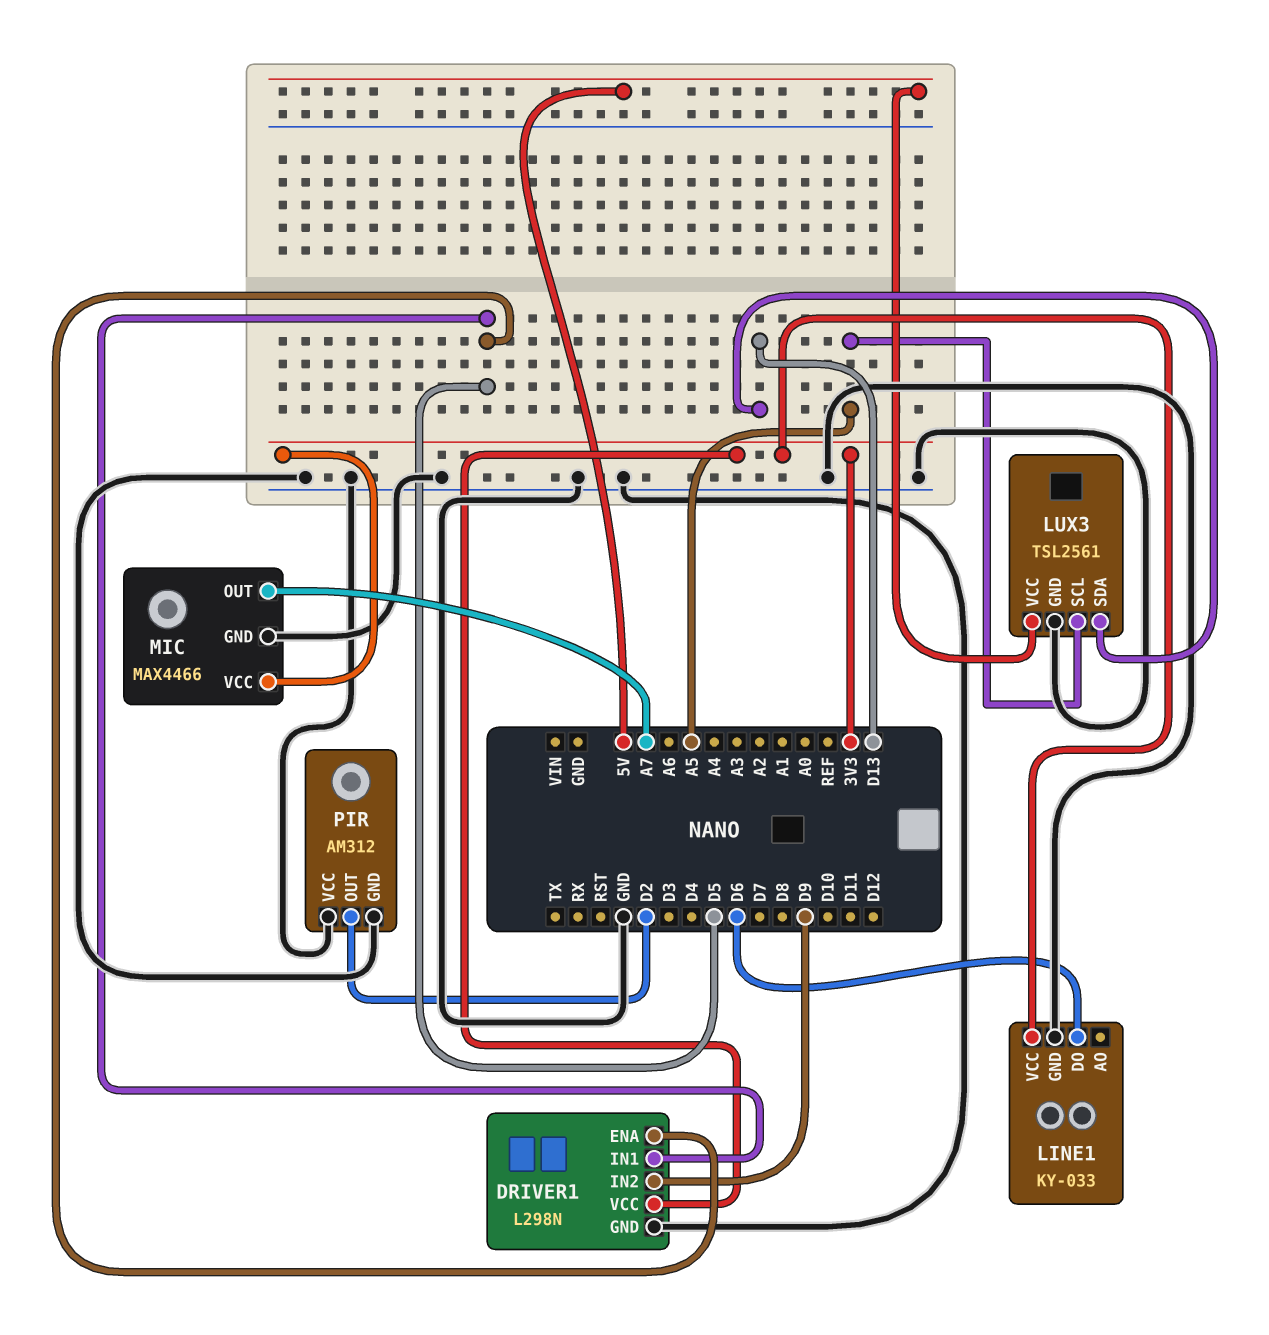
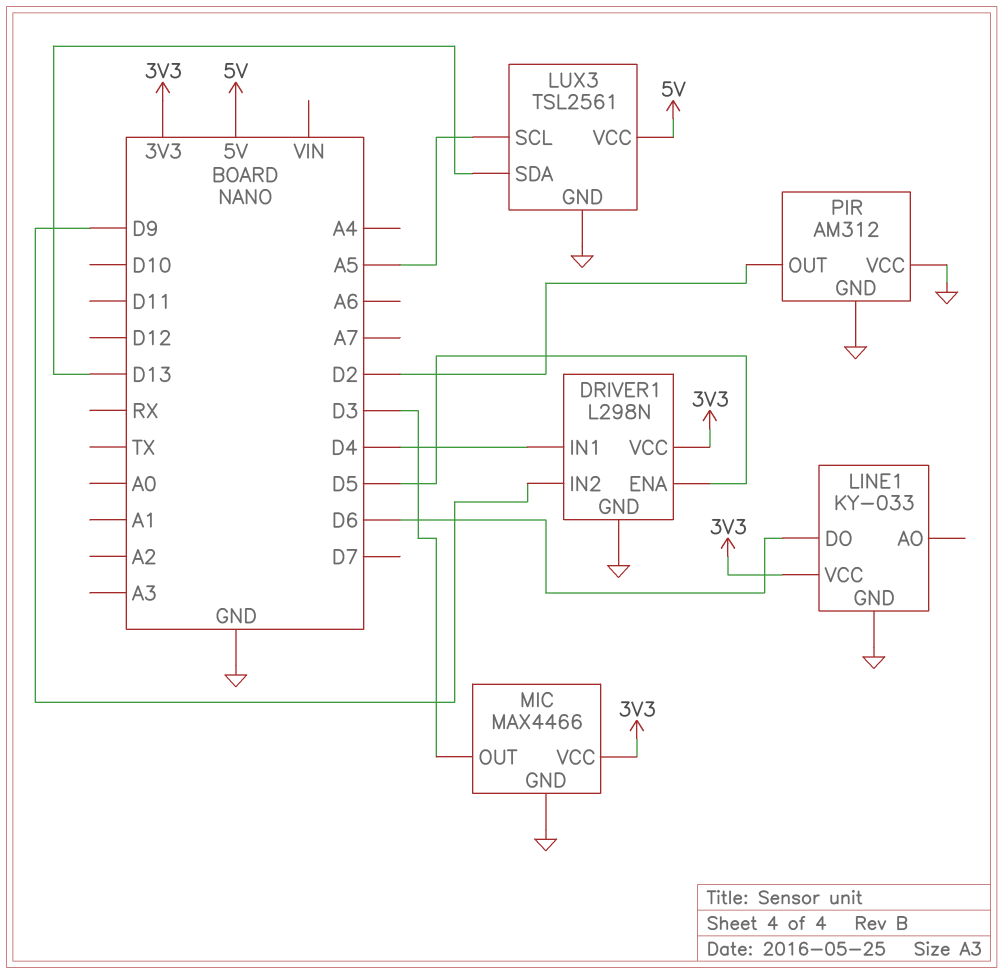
DRIVER1 pin IN1: D5 -> D4
MIC pin OUT: A7 -> D3

